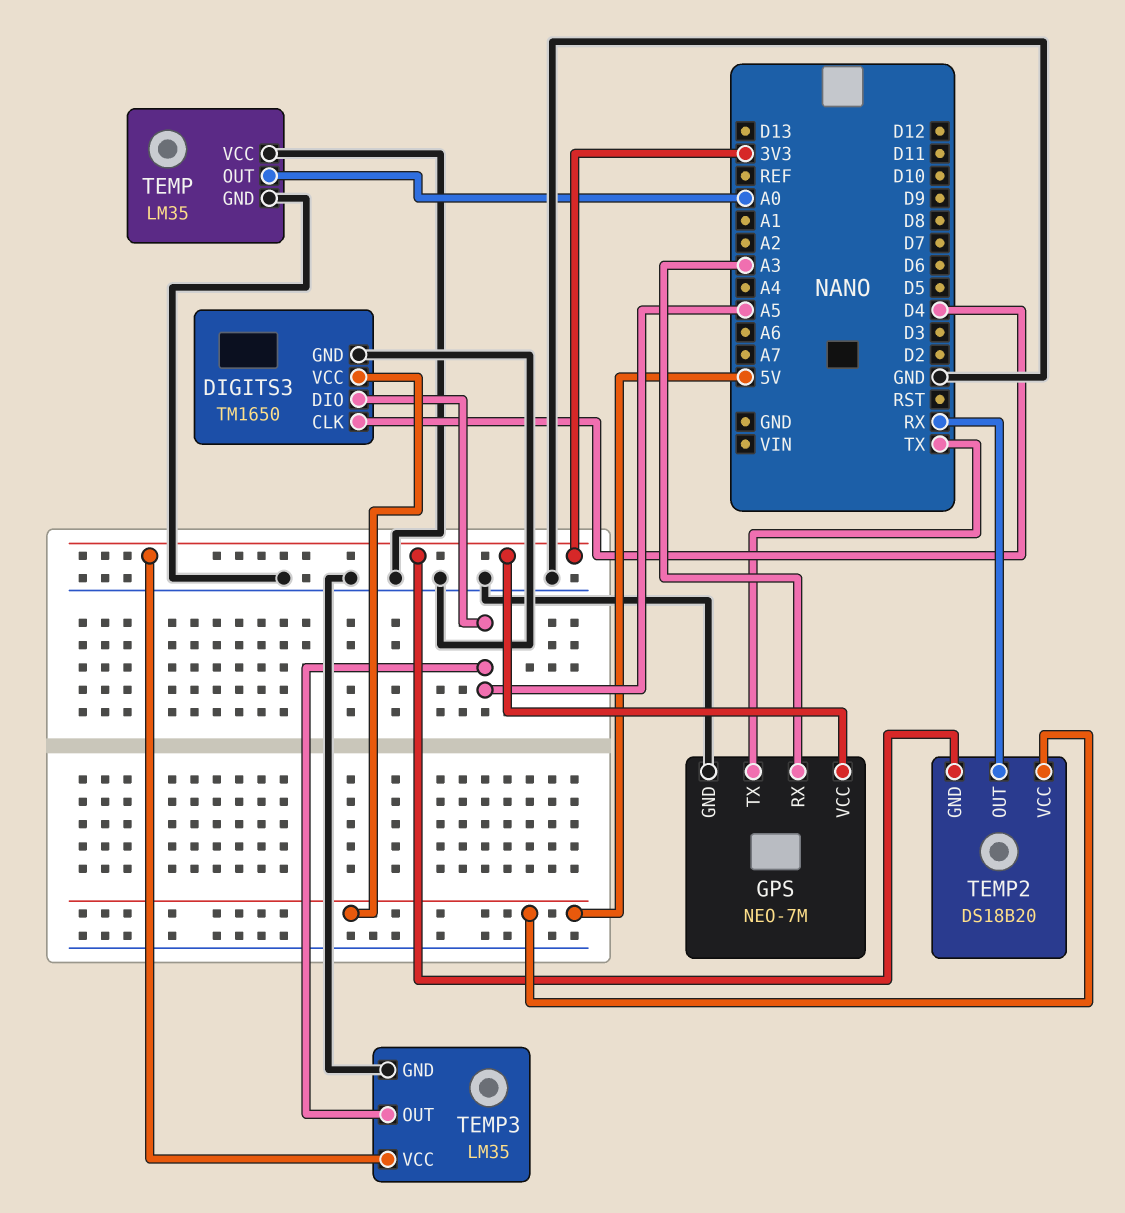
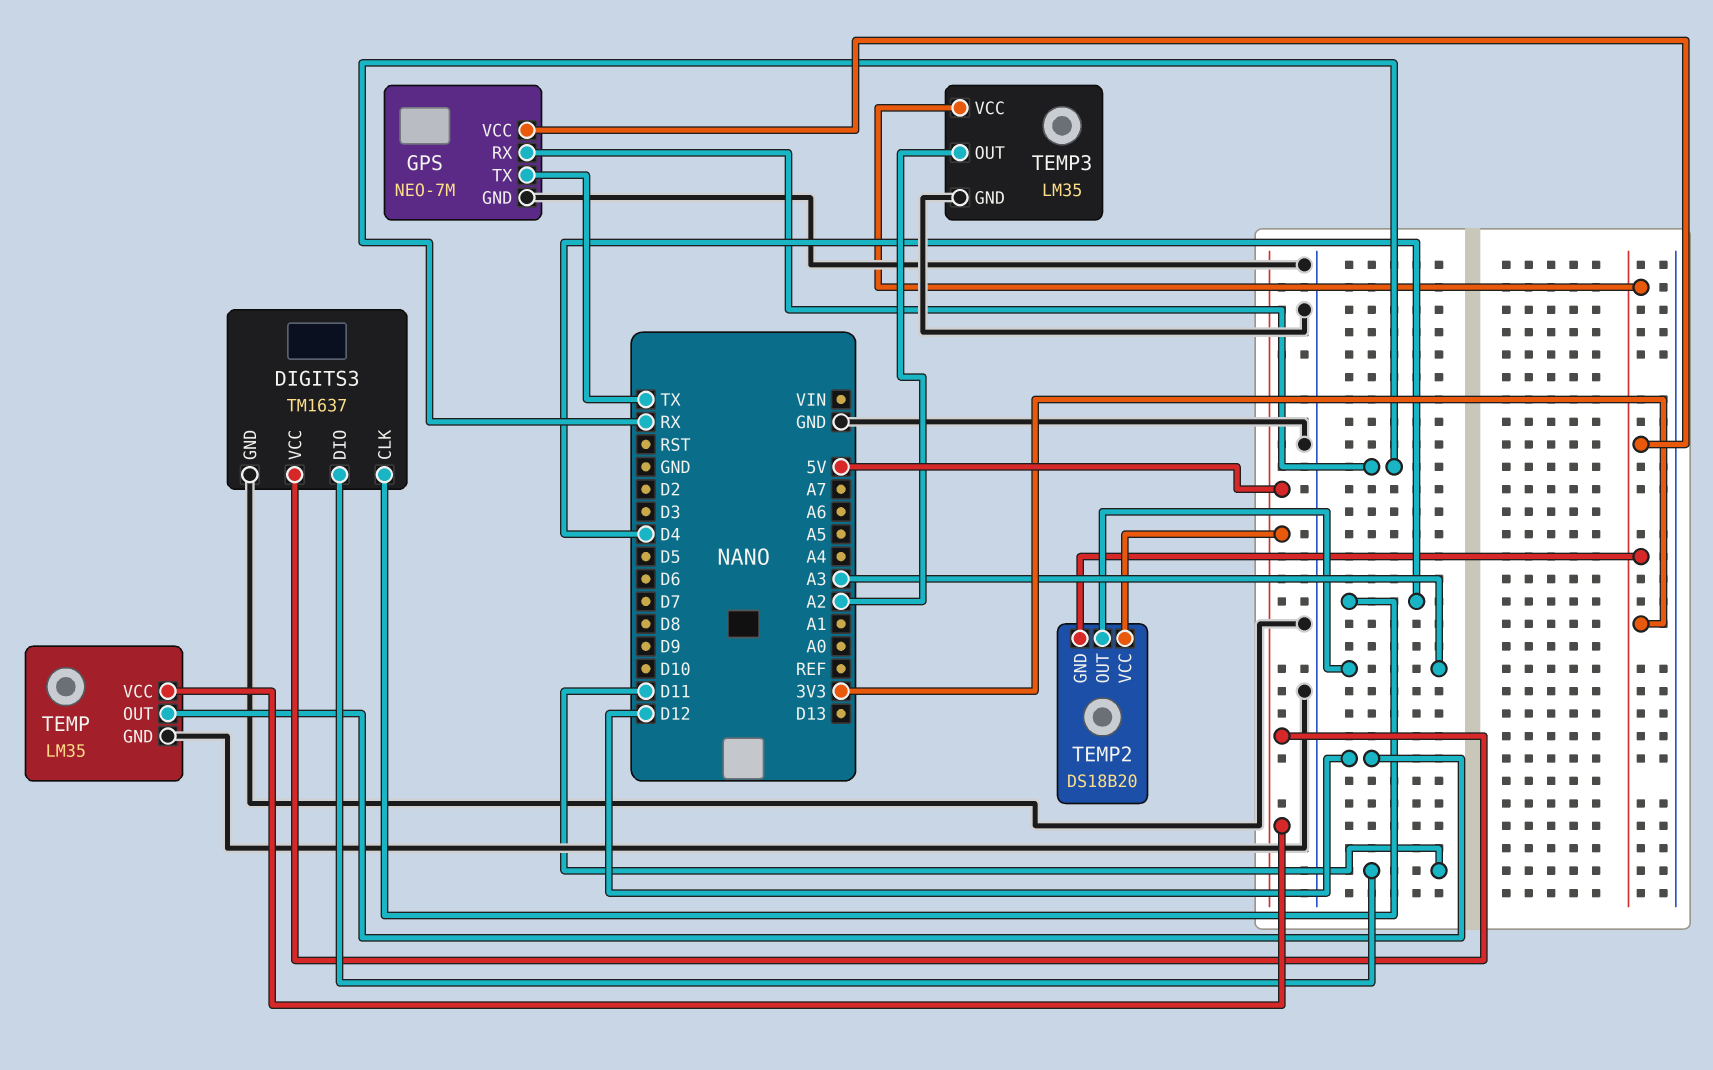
DIGITS3: TM1650 -> TM1637
DIGITS3 pin DIO: A5 -> D11
GPS pin RX: A3 -> RX
TEMP pin OUT: A0 -> D12
TEMP pin VCC: GND -> 5V
TEMP2 pin OUT: RX -> A3
TEMP3 pin OUT: A5 -> A2

